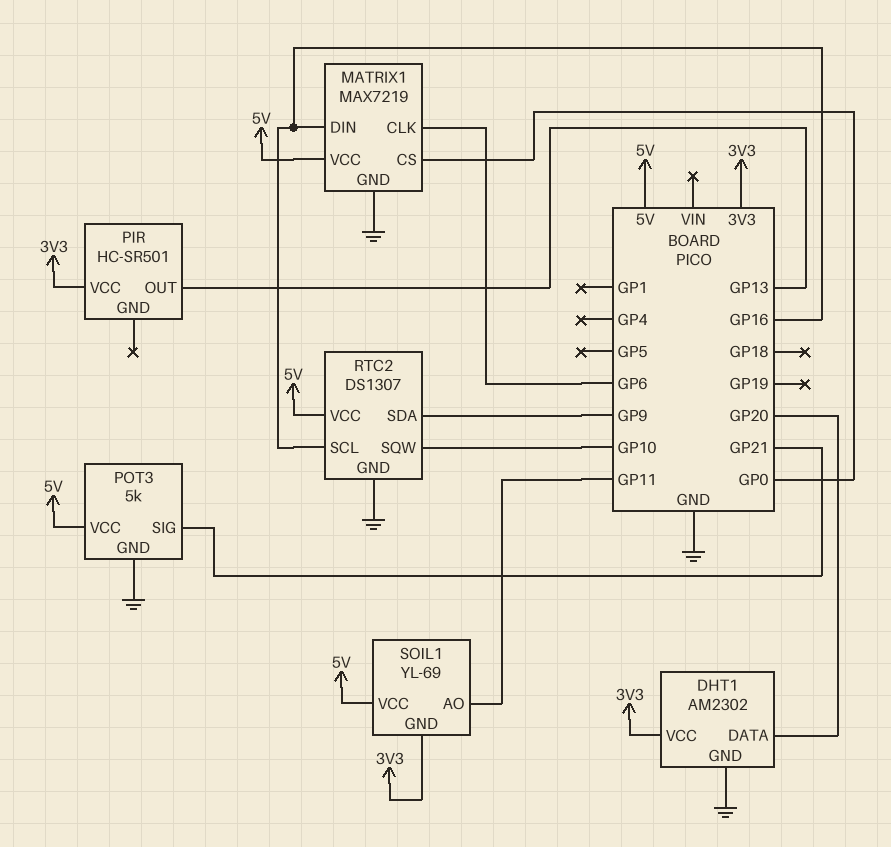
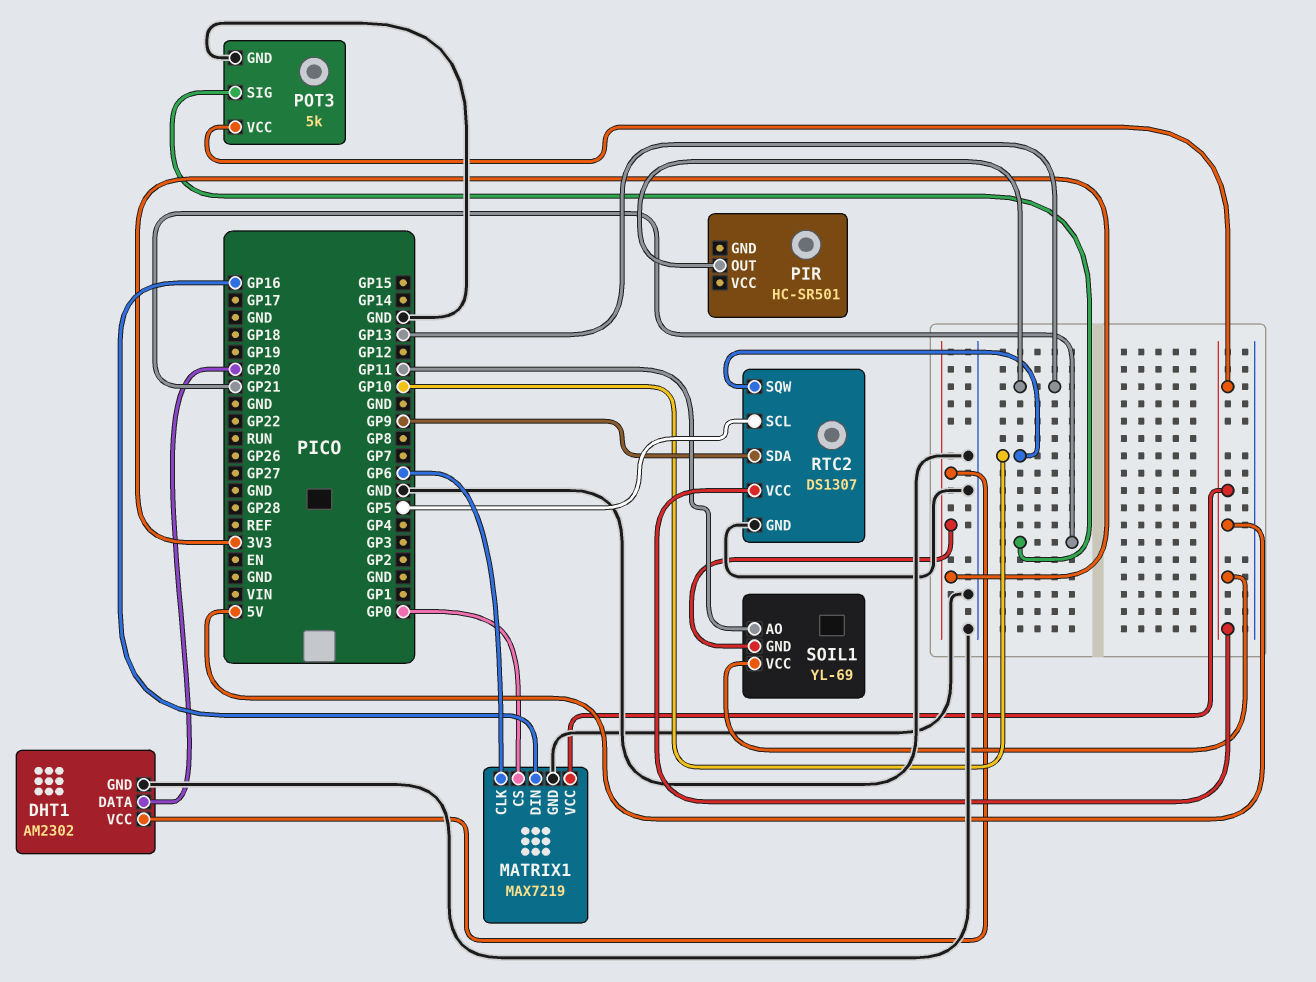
PIR pin VCC: 3V3 -> none
RTC2 pin SCL: GP16 -> GP5

